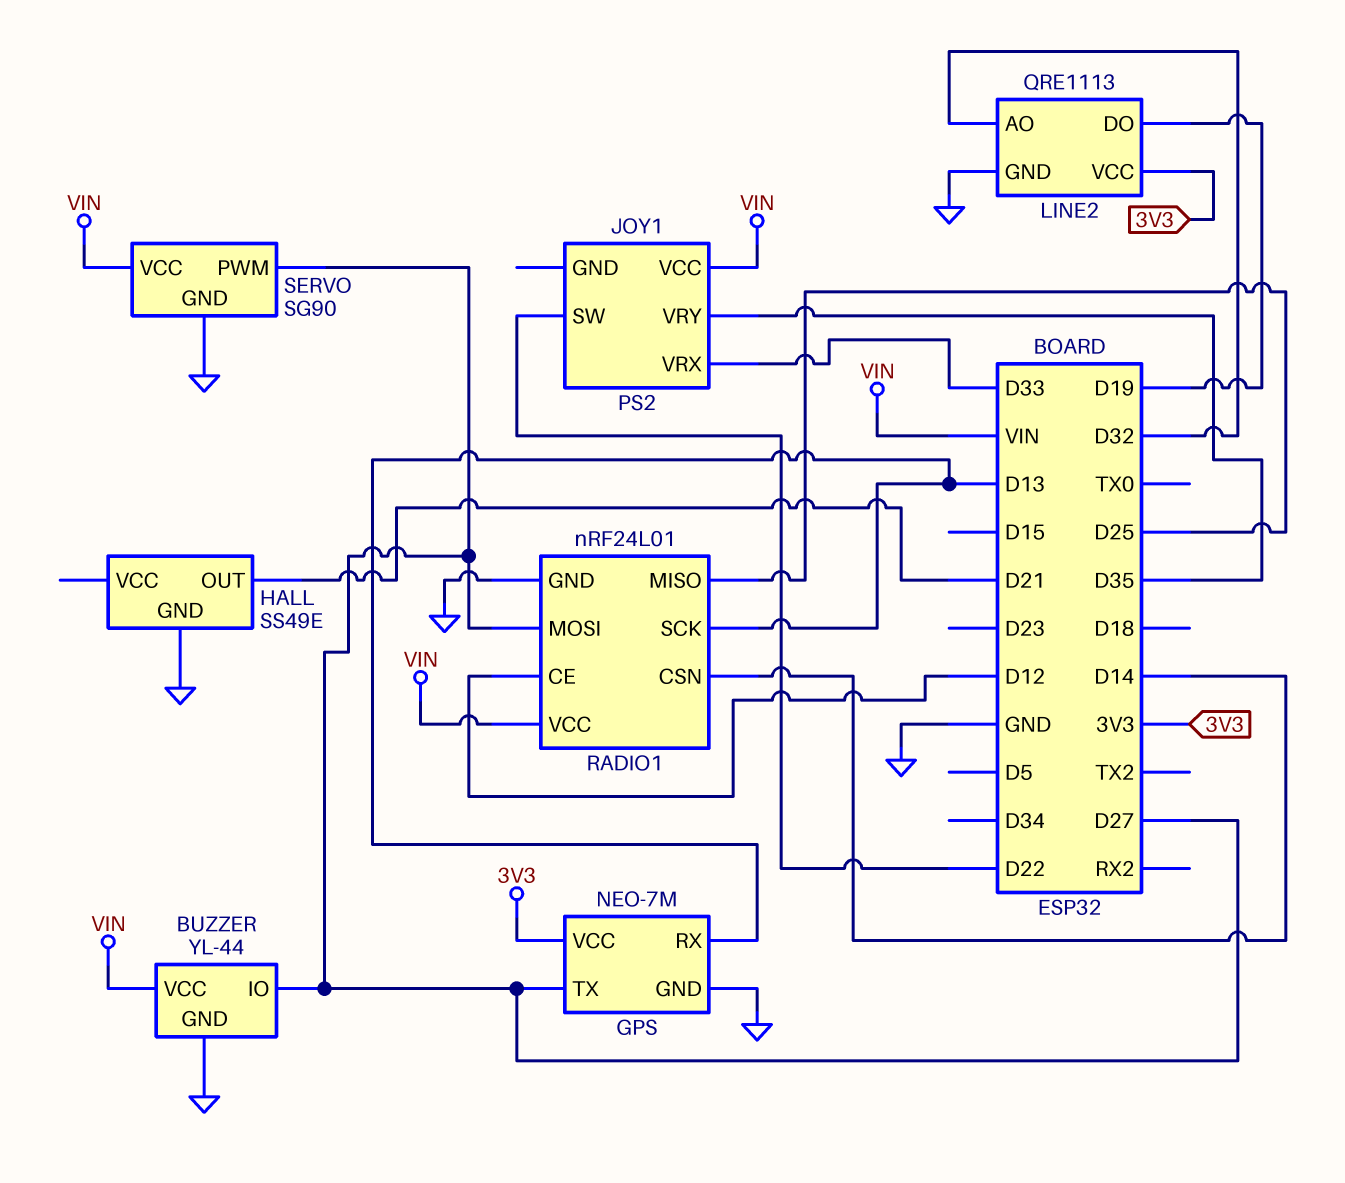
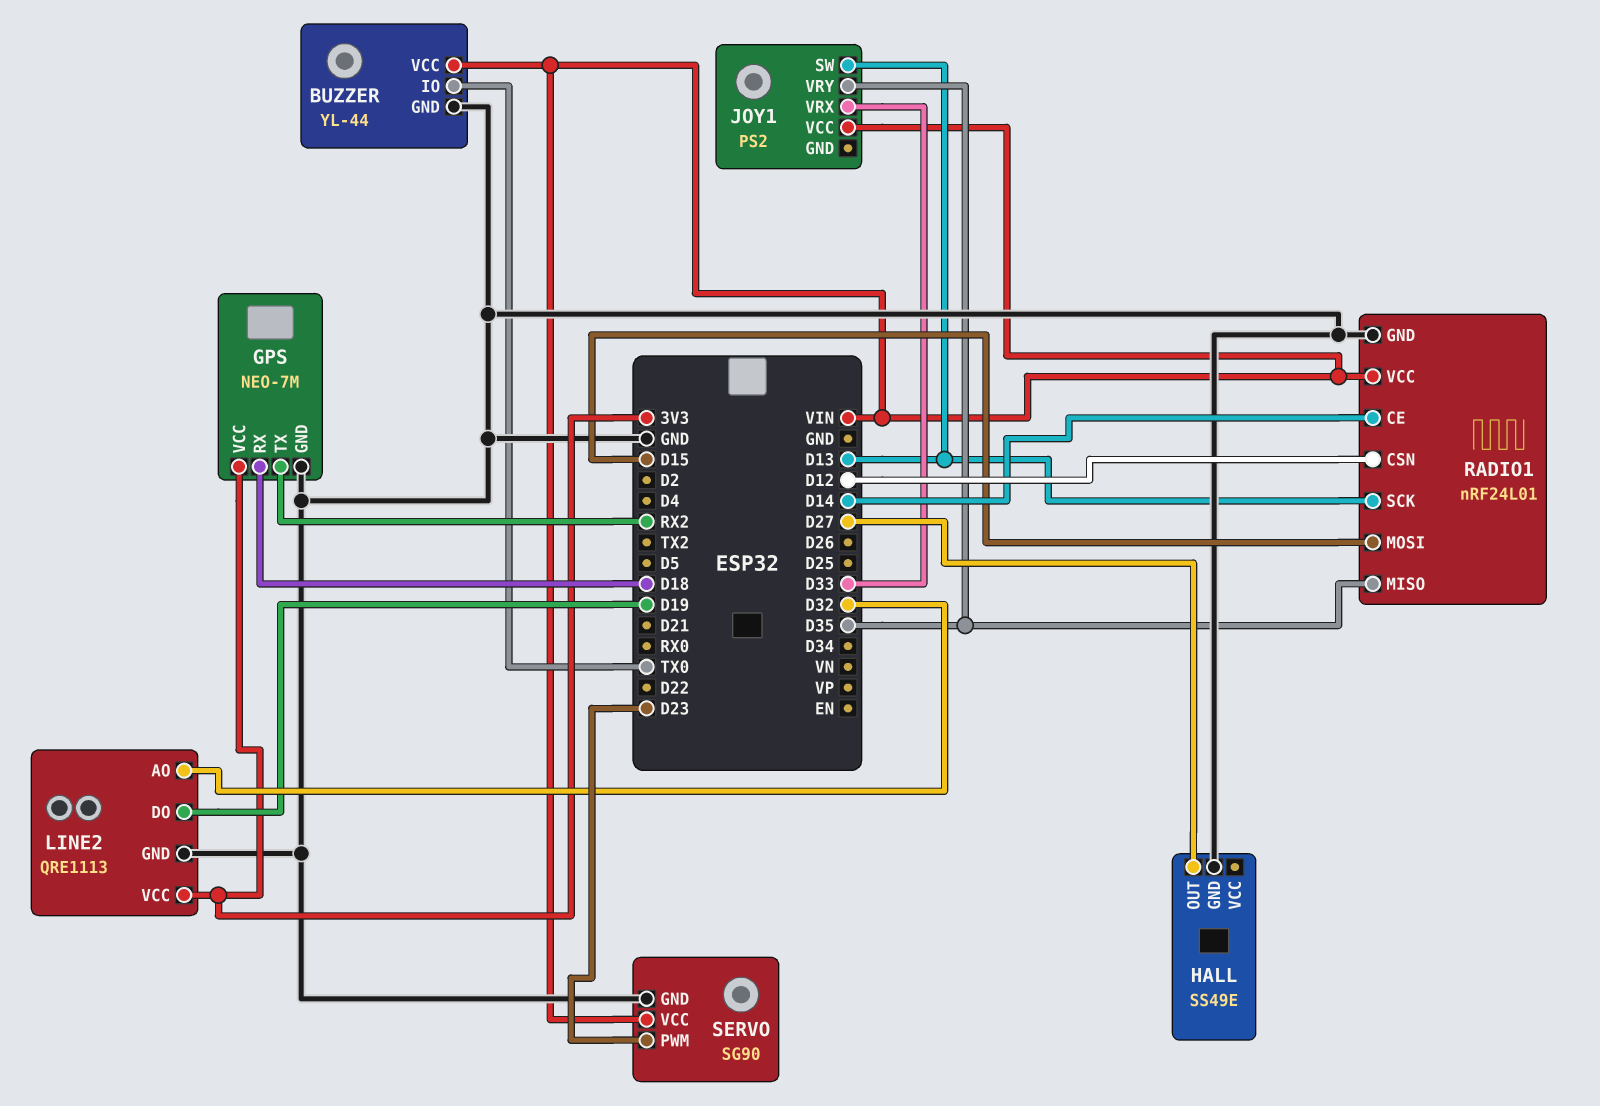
BUZZER pin IO: D27 -> TX0
GPS pin RX: D13 -> D18
GPS pin TX: D27 -> RX2
HALL pin OUT: D21 -> D27
JOY1 pin SW: D22 -> D13
RADIO1 pin CE: D12 -> D14
RADIO1 pin CSN: D14 -> D12
RADIO1 pin MISO: D25 -> D35
RADIO1 pin MOSI: D27 -> D15
SERVO pin PWM: D27 -> D23

